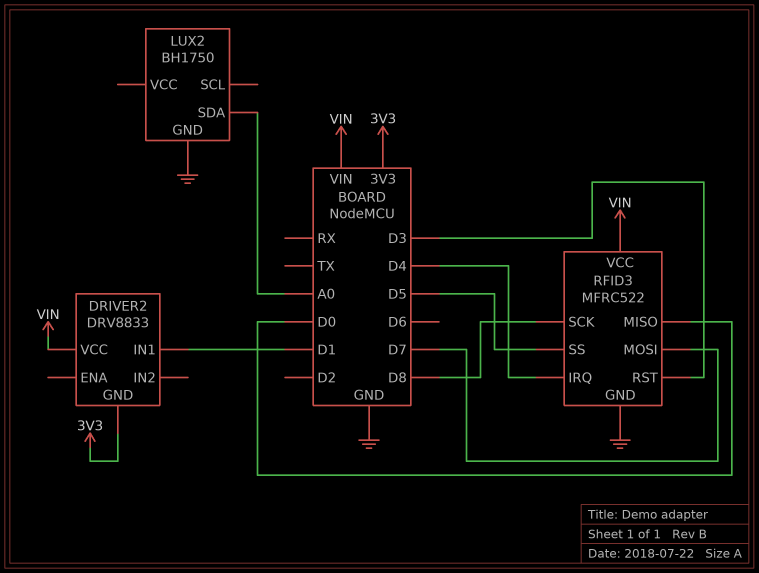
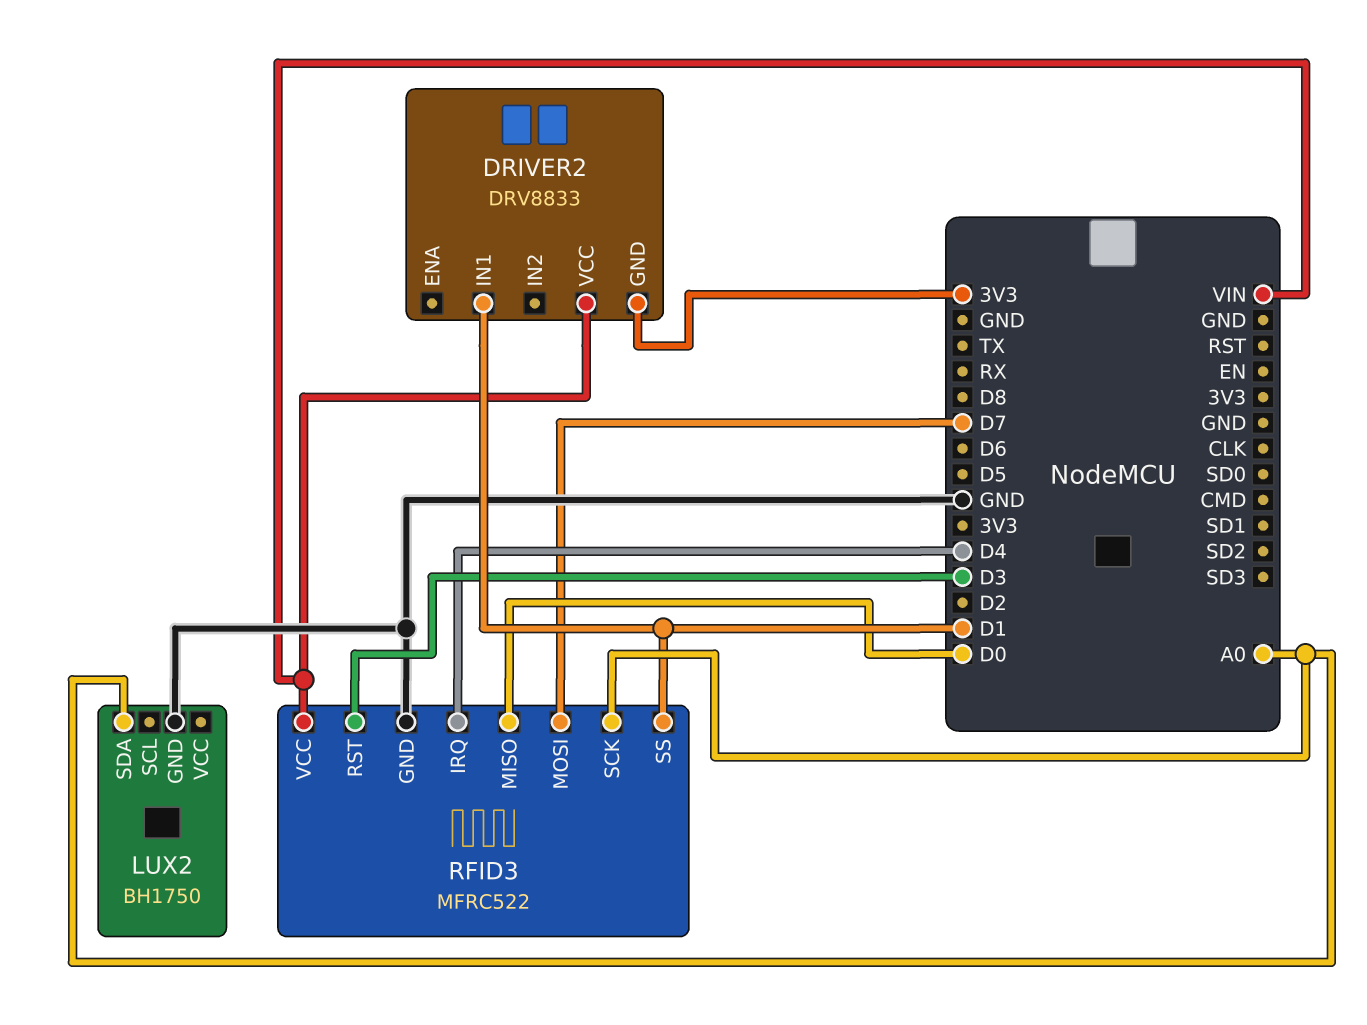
RFID3 pin SCK: D8 -> A0
RFID3 pin SS: D5 -> D1

